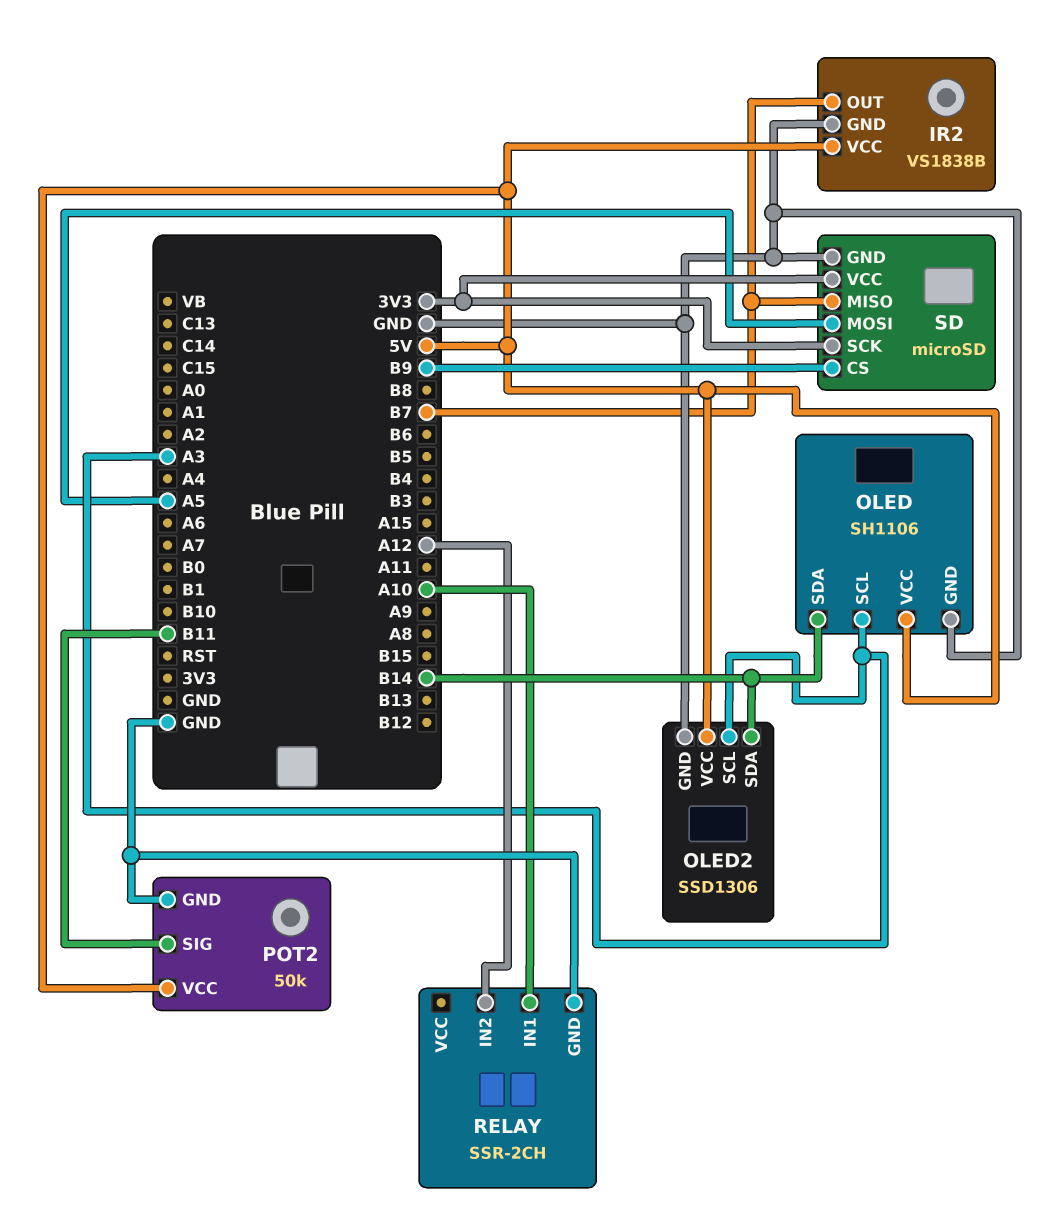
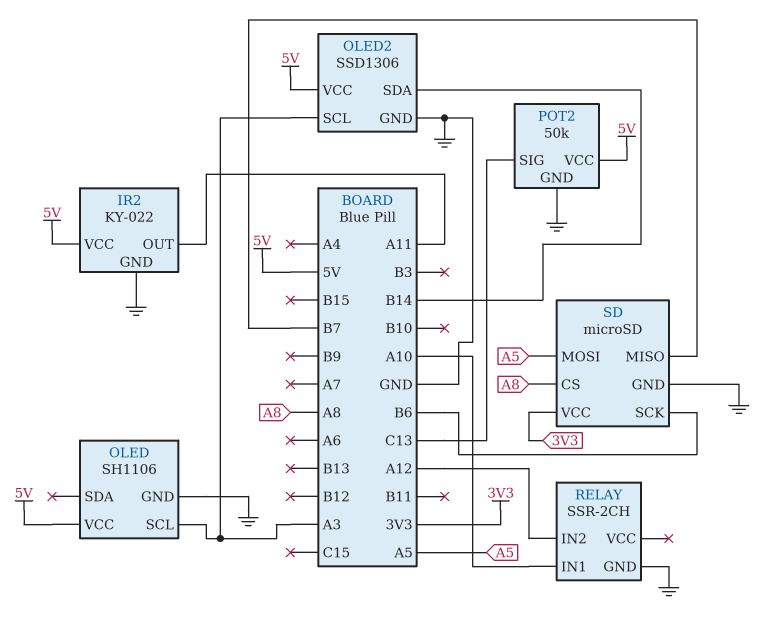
IR2: VS1838B -> KY-022
IR2 pin OUT: B7 -> A11
OLED pin SDA: B14 -> none
POT2 pin SIG: B11 -> C13
SD pin CS: B9 -> A8
SD pin SCK: 3V3 -> B6

